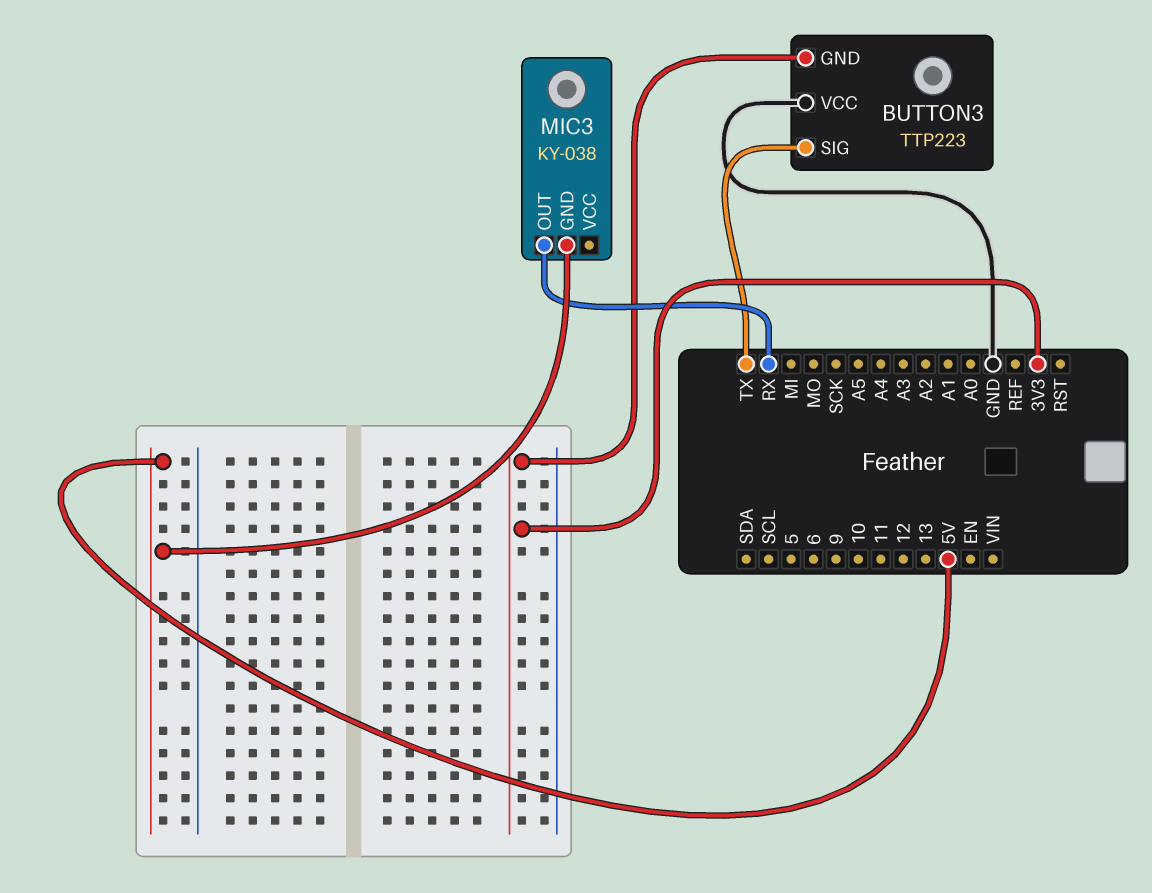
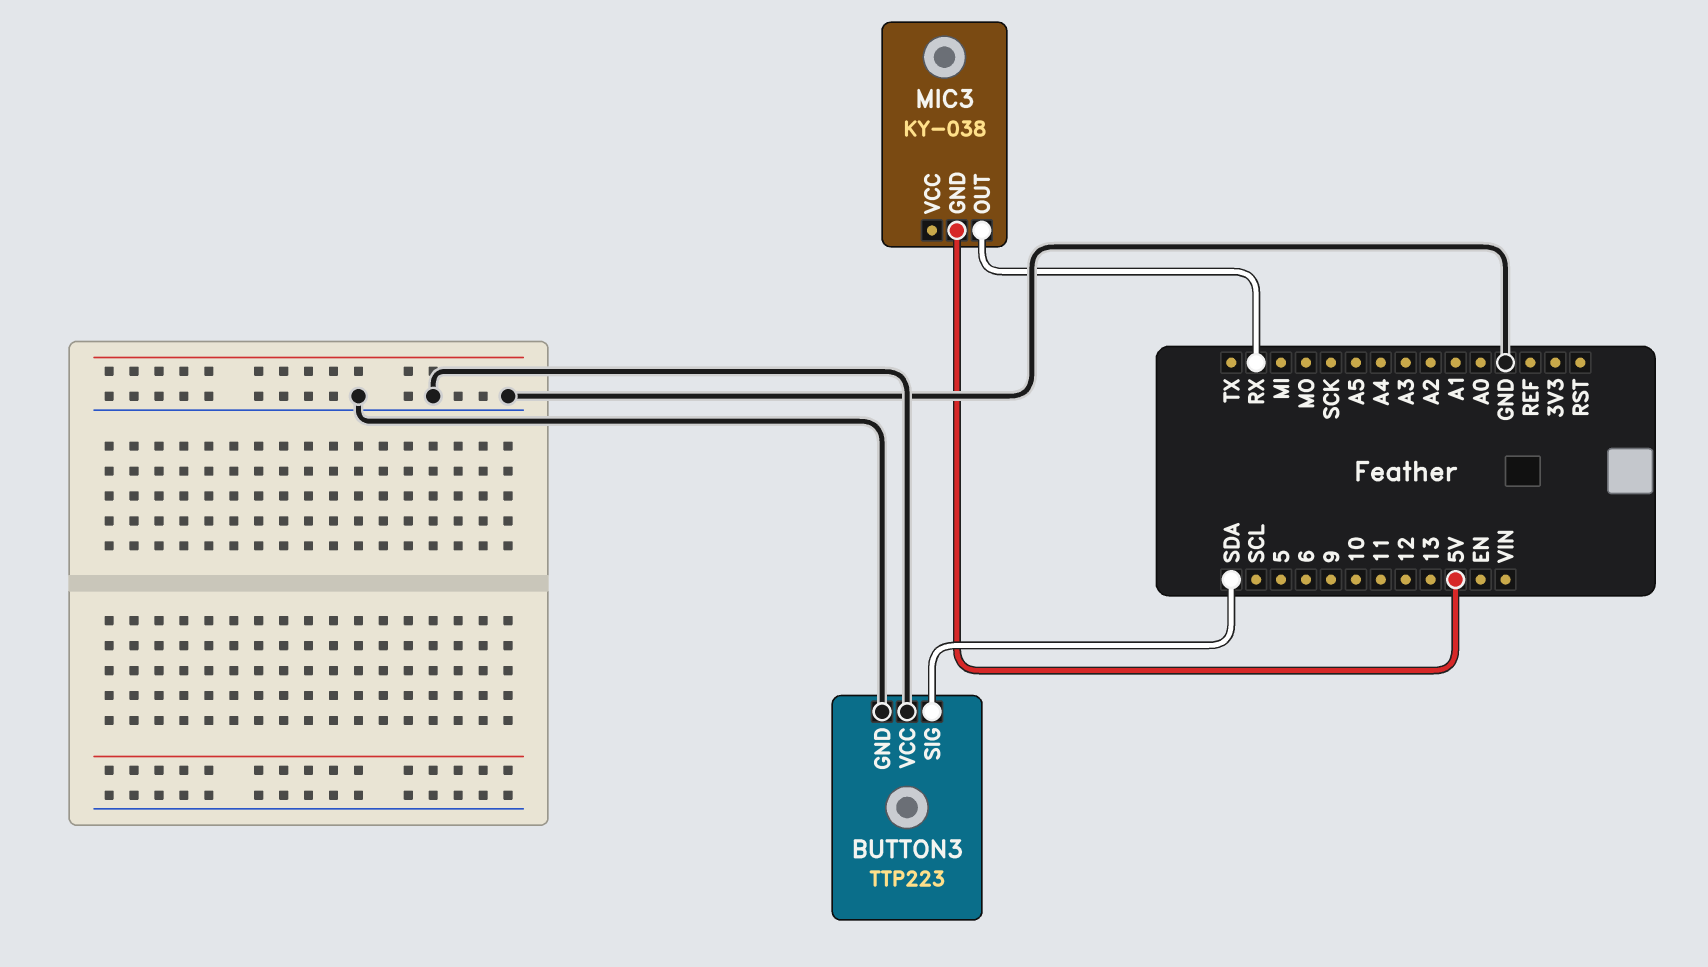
BUTTON3 pin GND: 3V3 -> GND
BUTTON3 pin SIG: TX -> SDA

